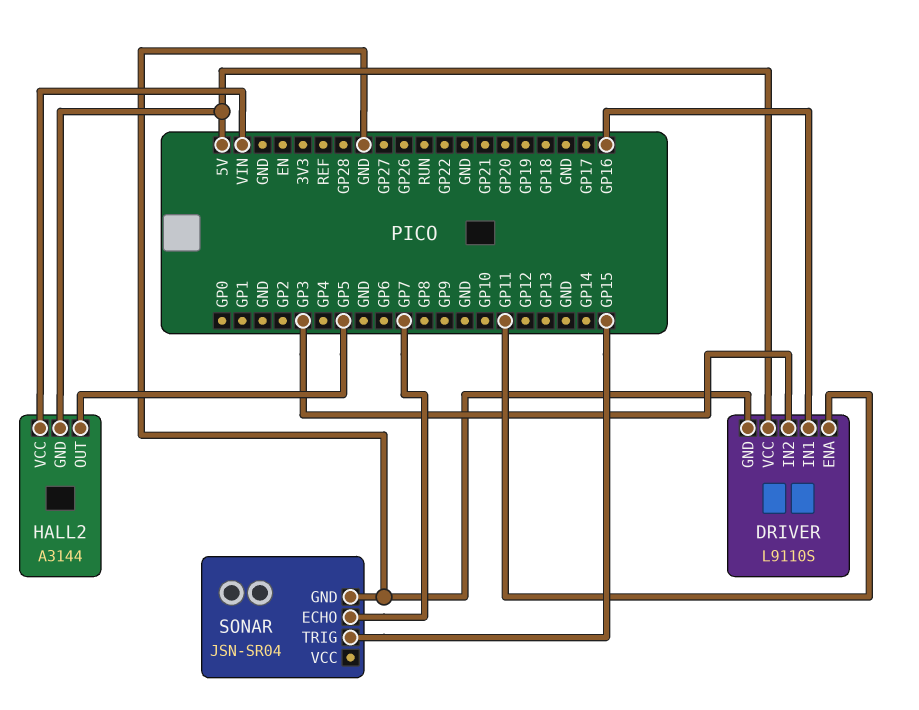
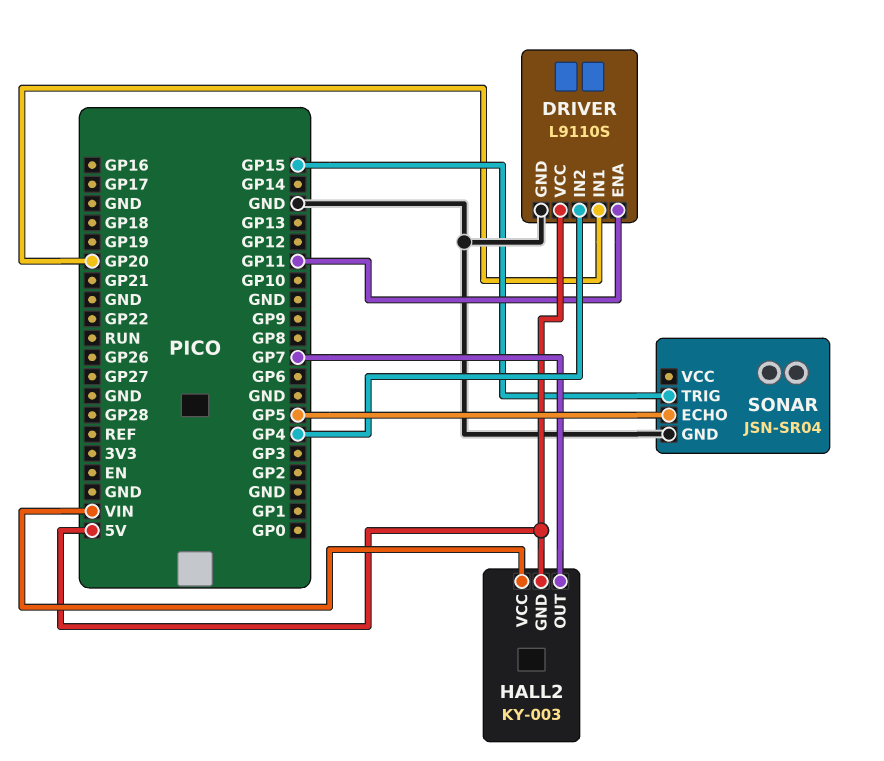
DRIVER pin IN1: GP16 -> GP20
DRIVER pin IN2: GP3 -> GP4
HALL2: A3144 -> KY-003
HALL2 pin OUT: GP5 -> GP7
SONAR pin ECHO: GP7 -> GP5

